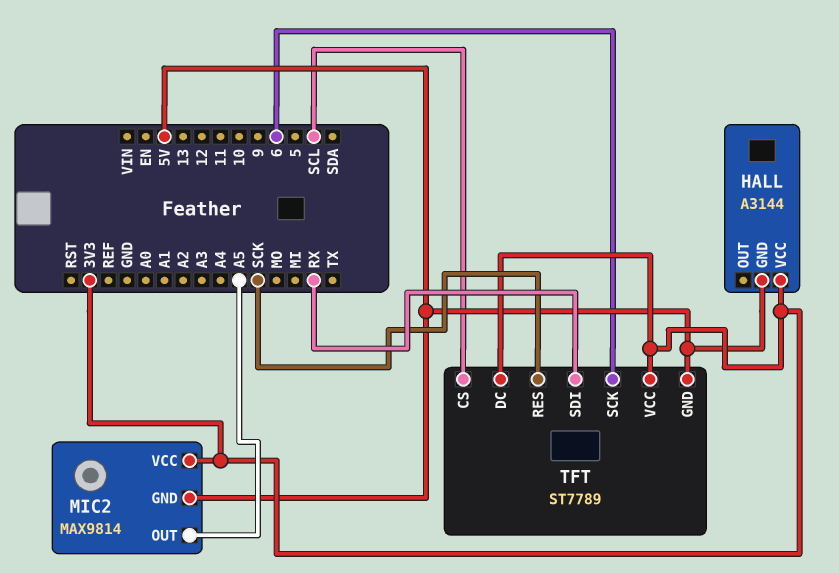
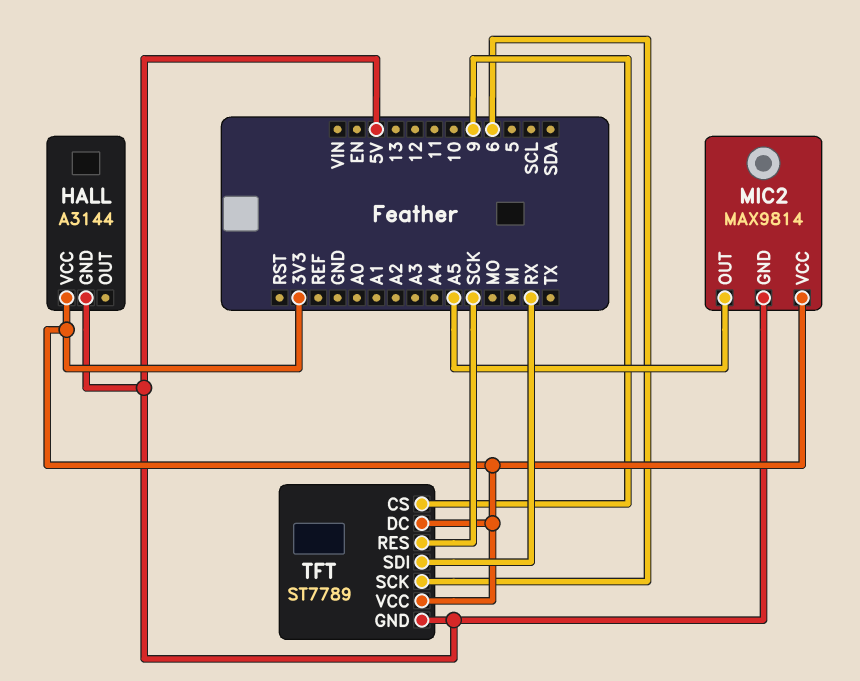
TFT pin CS: SCL -> 9

